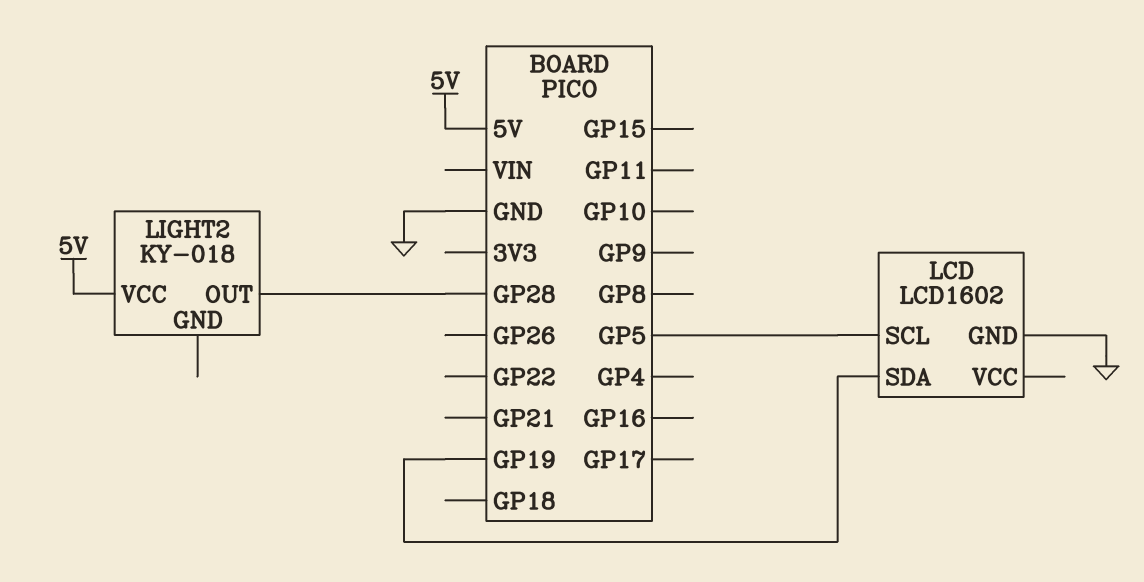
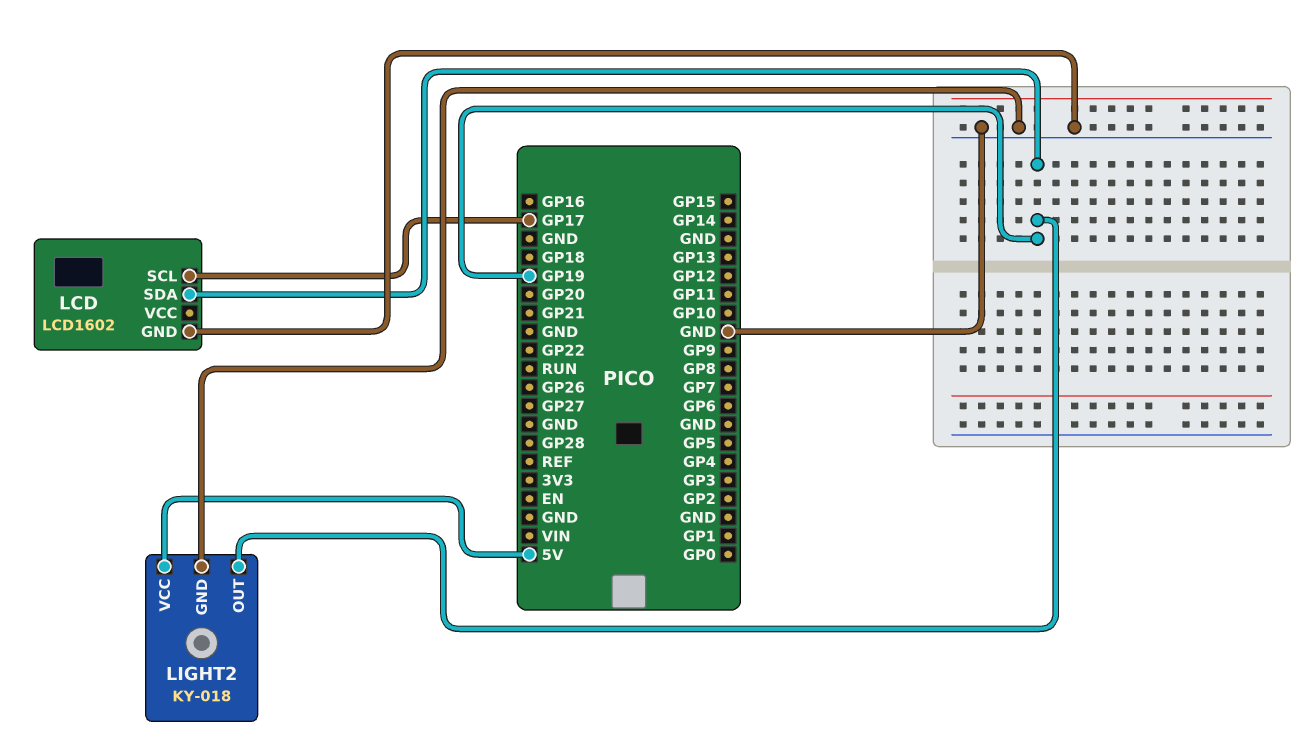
LCD pin SCL: GP5 -> GP17
LIGHT2 pin GND: none -> GND
LIGHT2 pin OUT: GP28 -> GP19

